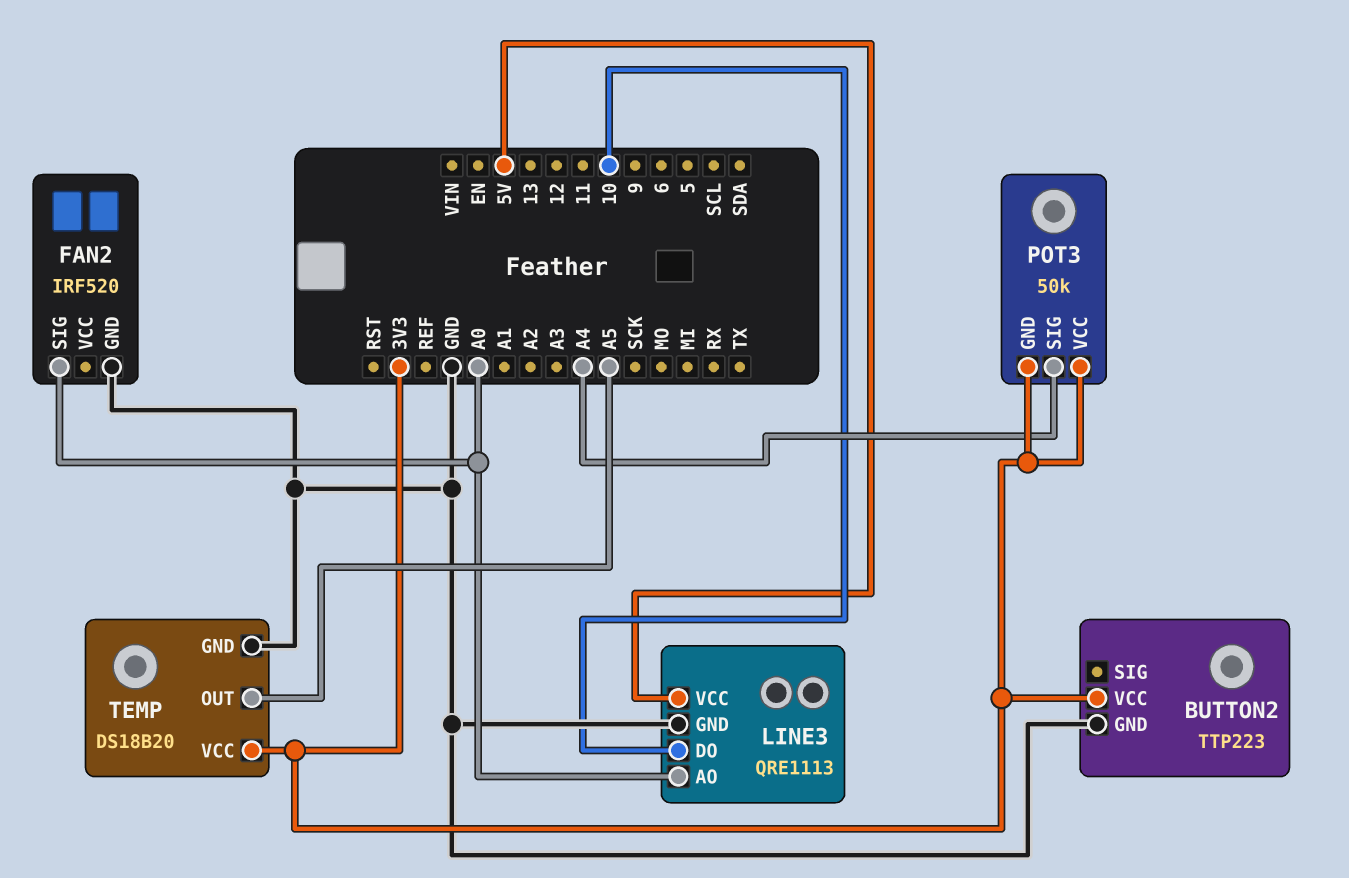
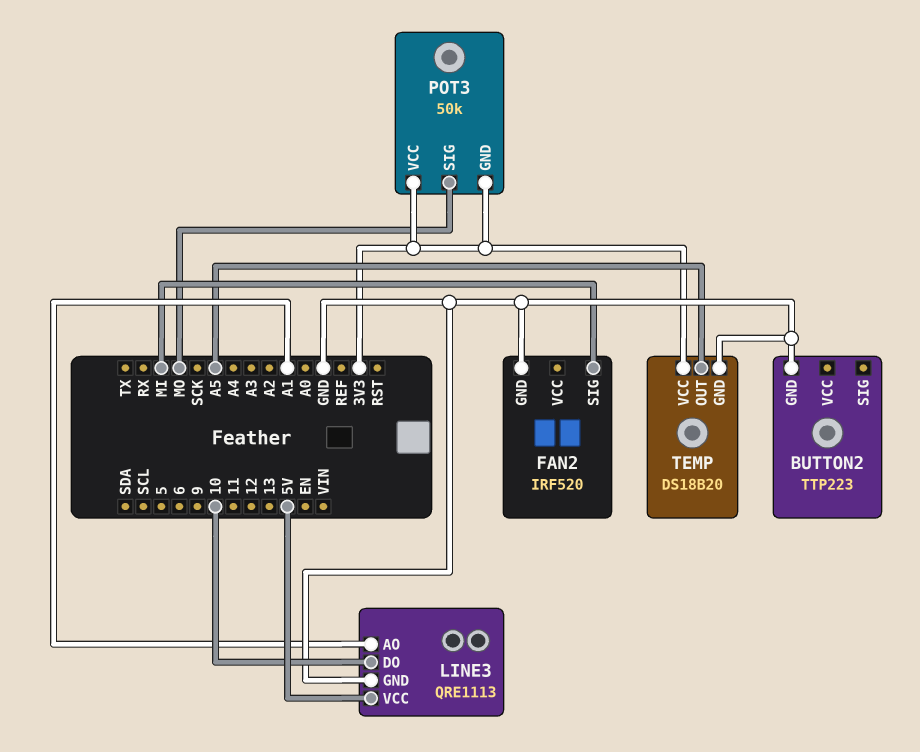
BUTTON2 pin VCC: 3V3 -> none
FAN2 pin SIG: A0 -> MI
LINE3 pin AO: A0 -> A1
POT3 pin SIG: A4 -> MO

